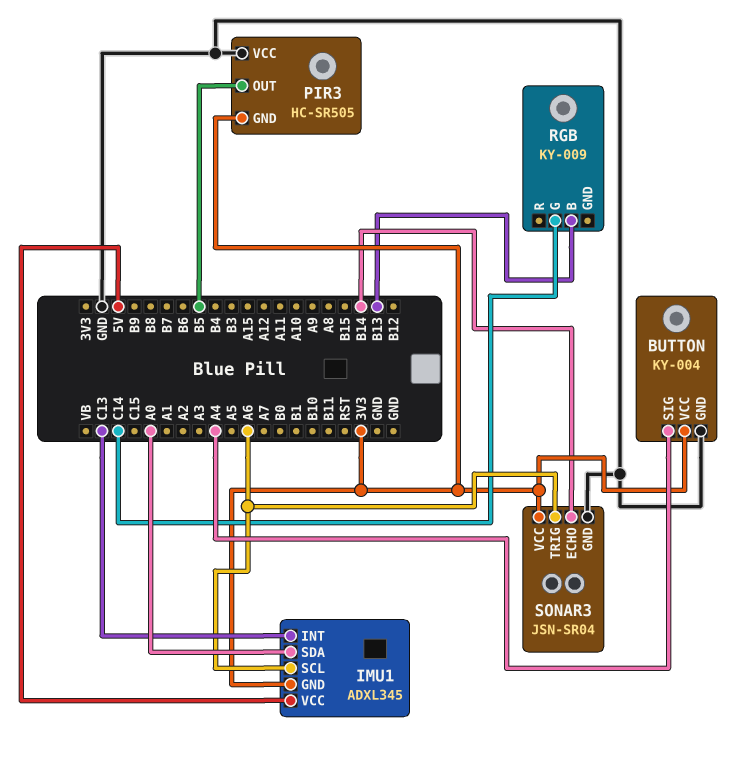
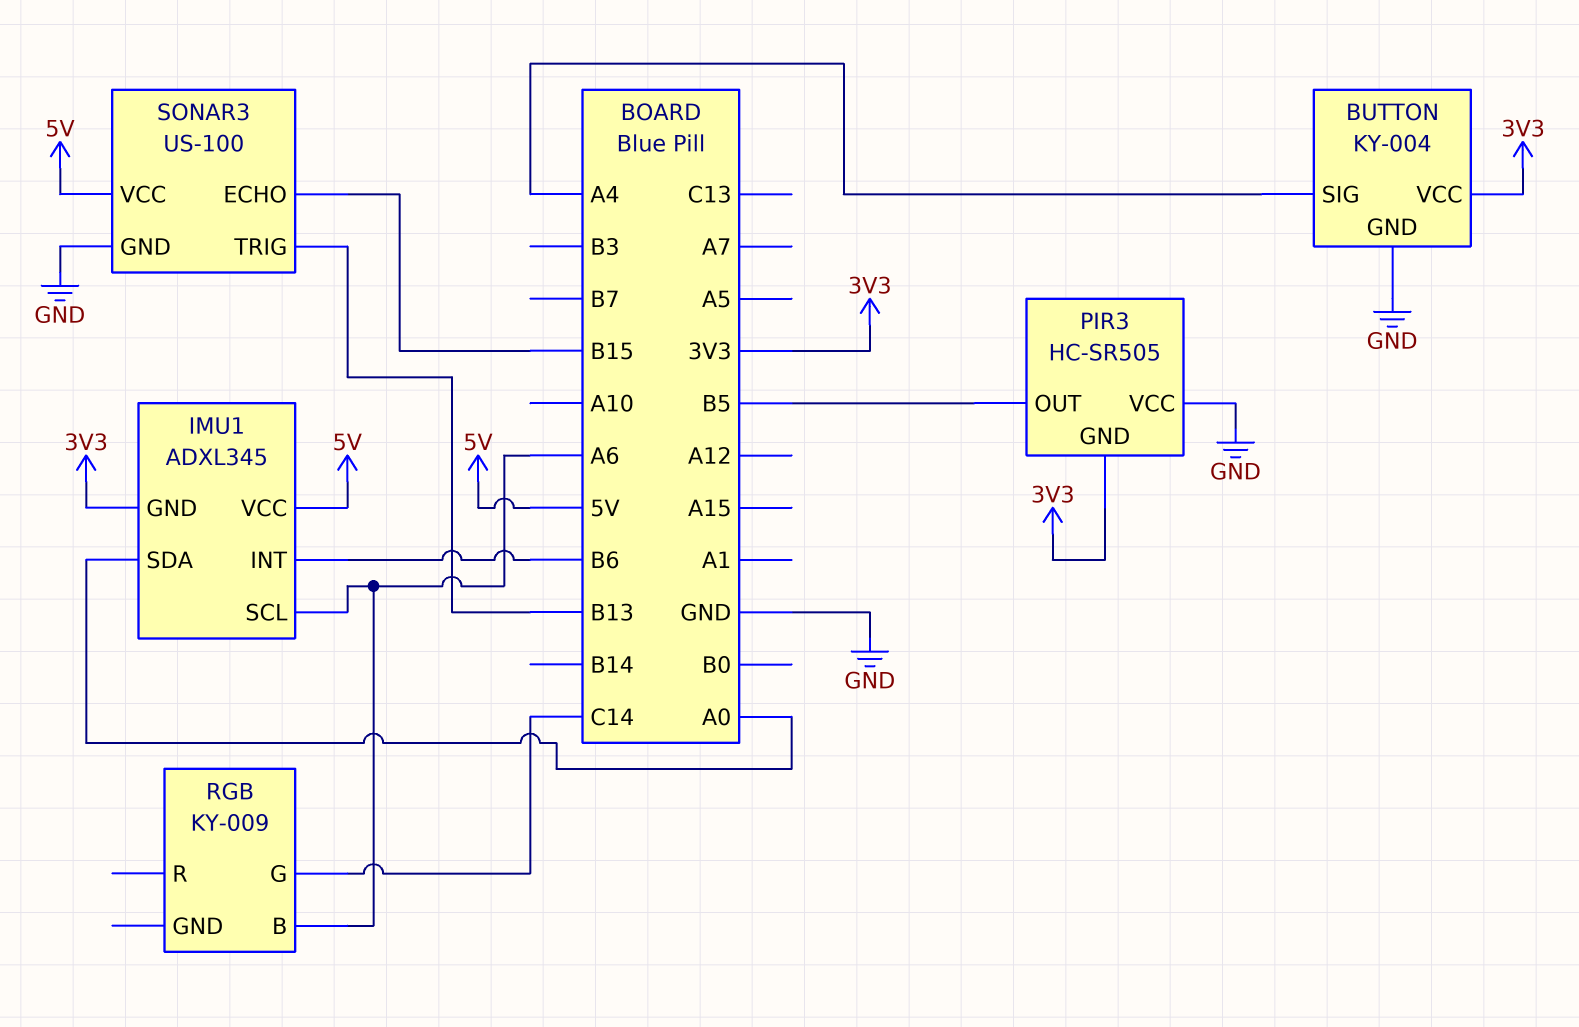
IMU1 pin INT: C13 -> B6
RGB pin B: B13 -> A6
SONAR3: JSN-SR04 -> US-100
SONAR3 pin ECHO: B14 -> B15
SONAR3 pin TRIG: A6 -> B13
SONAR3 pin VCC: 3V3 -> 5V

